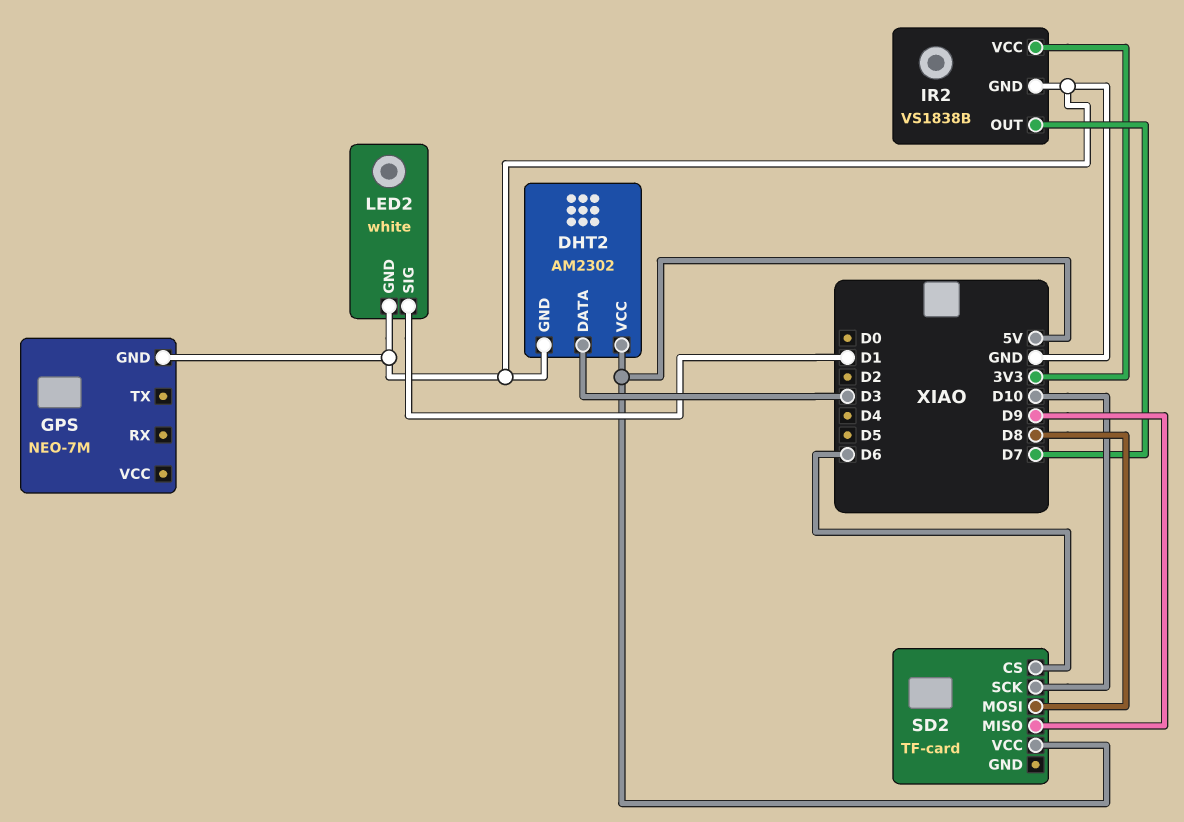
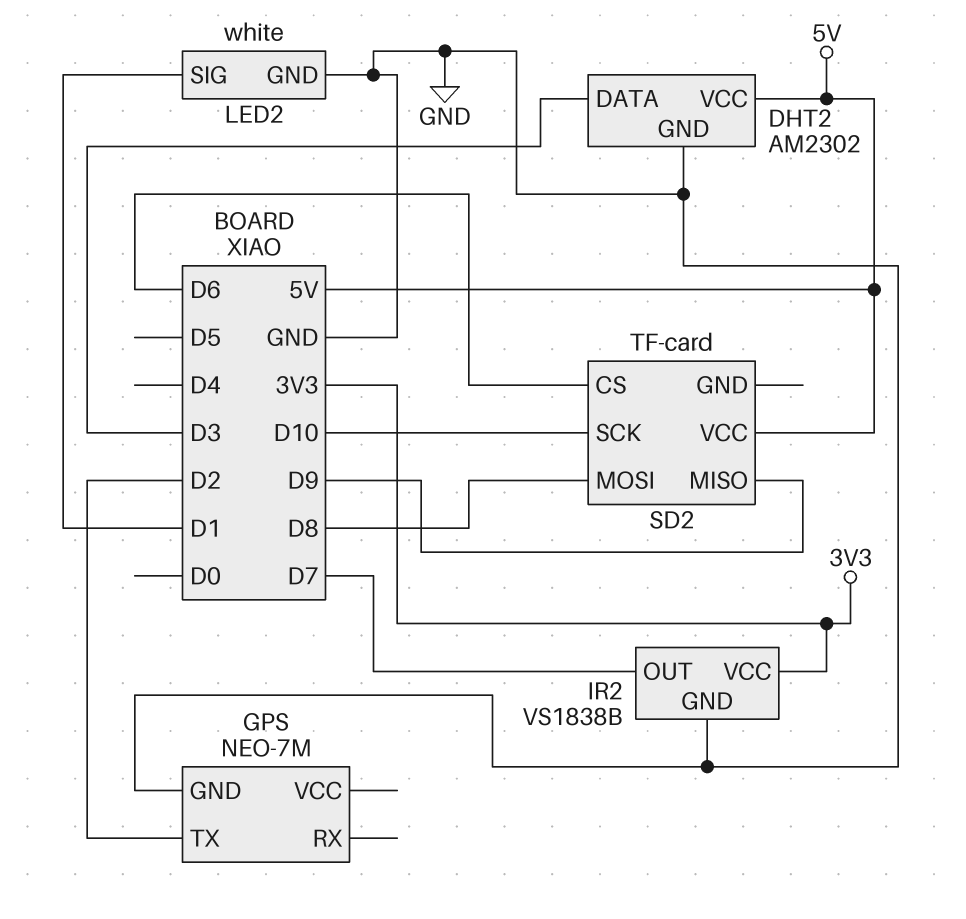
GPS pin TX: none -> D2

